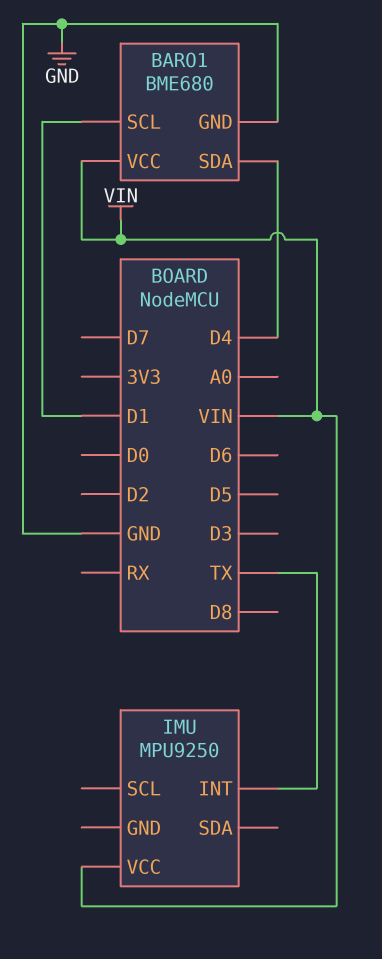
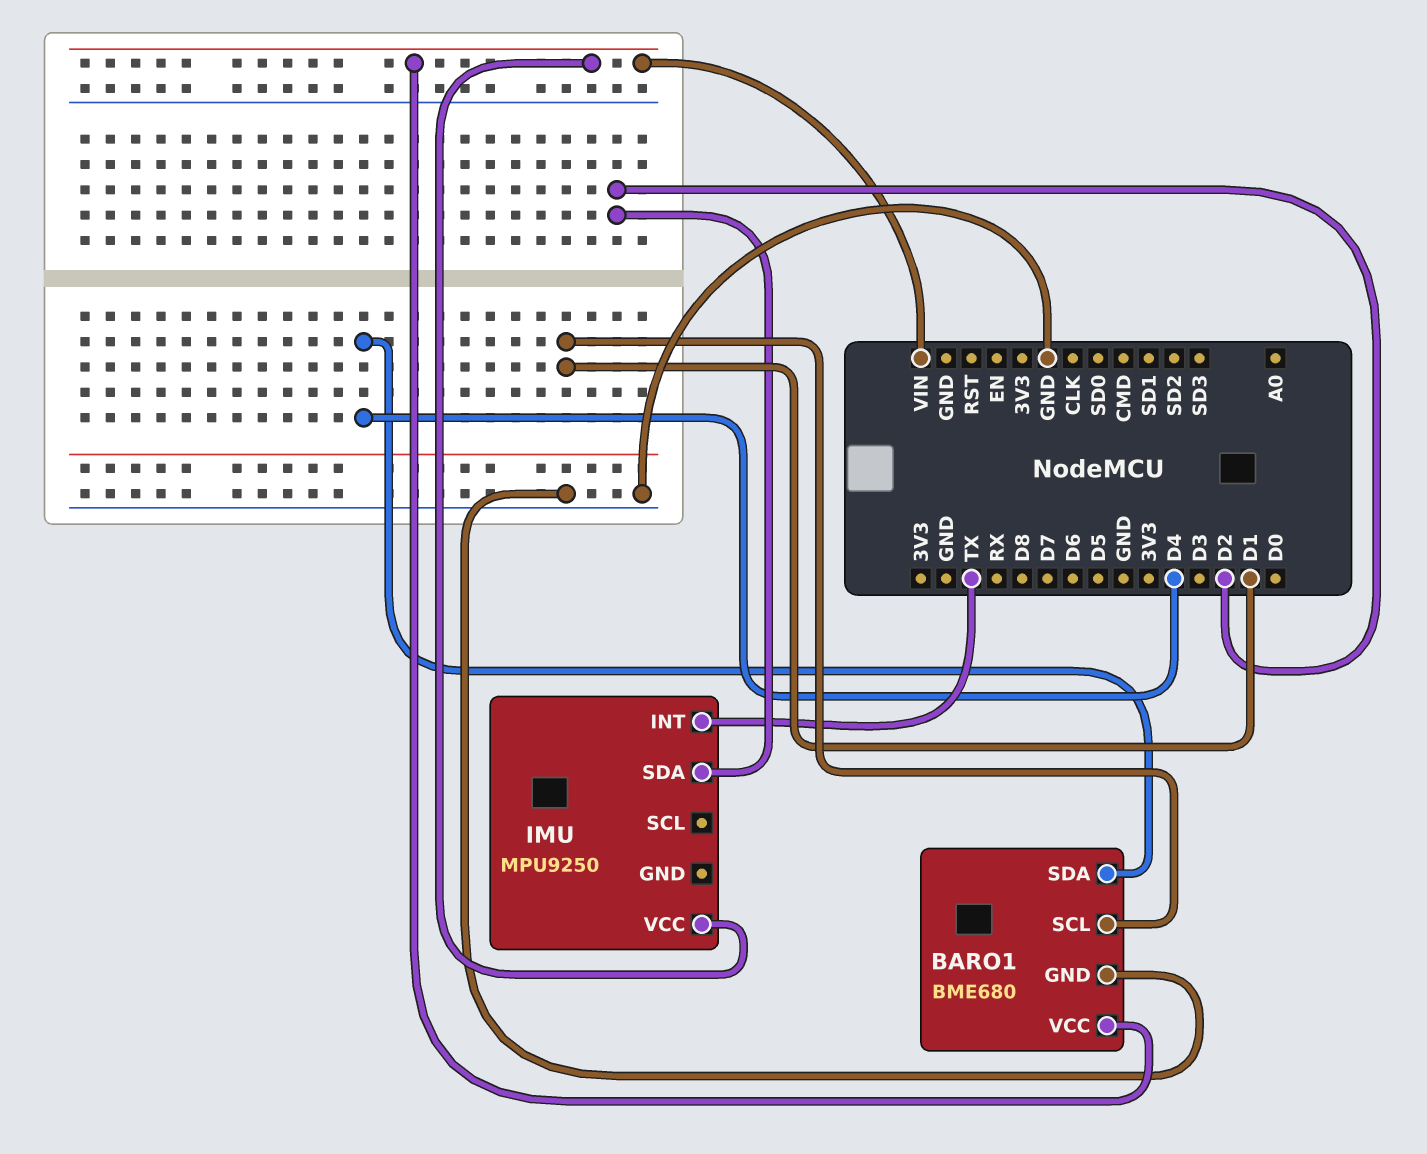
IMU pin SDA: none -> D2

